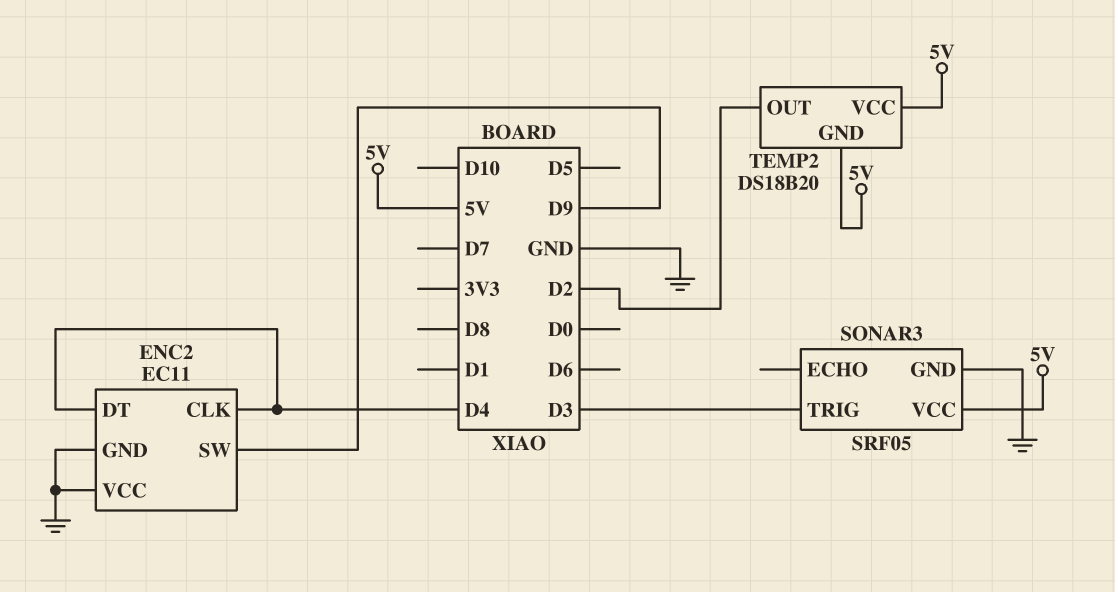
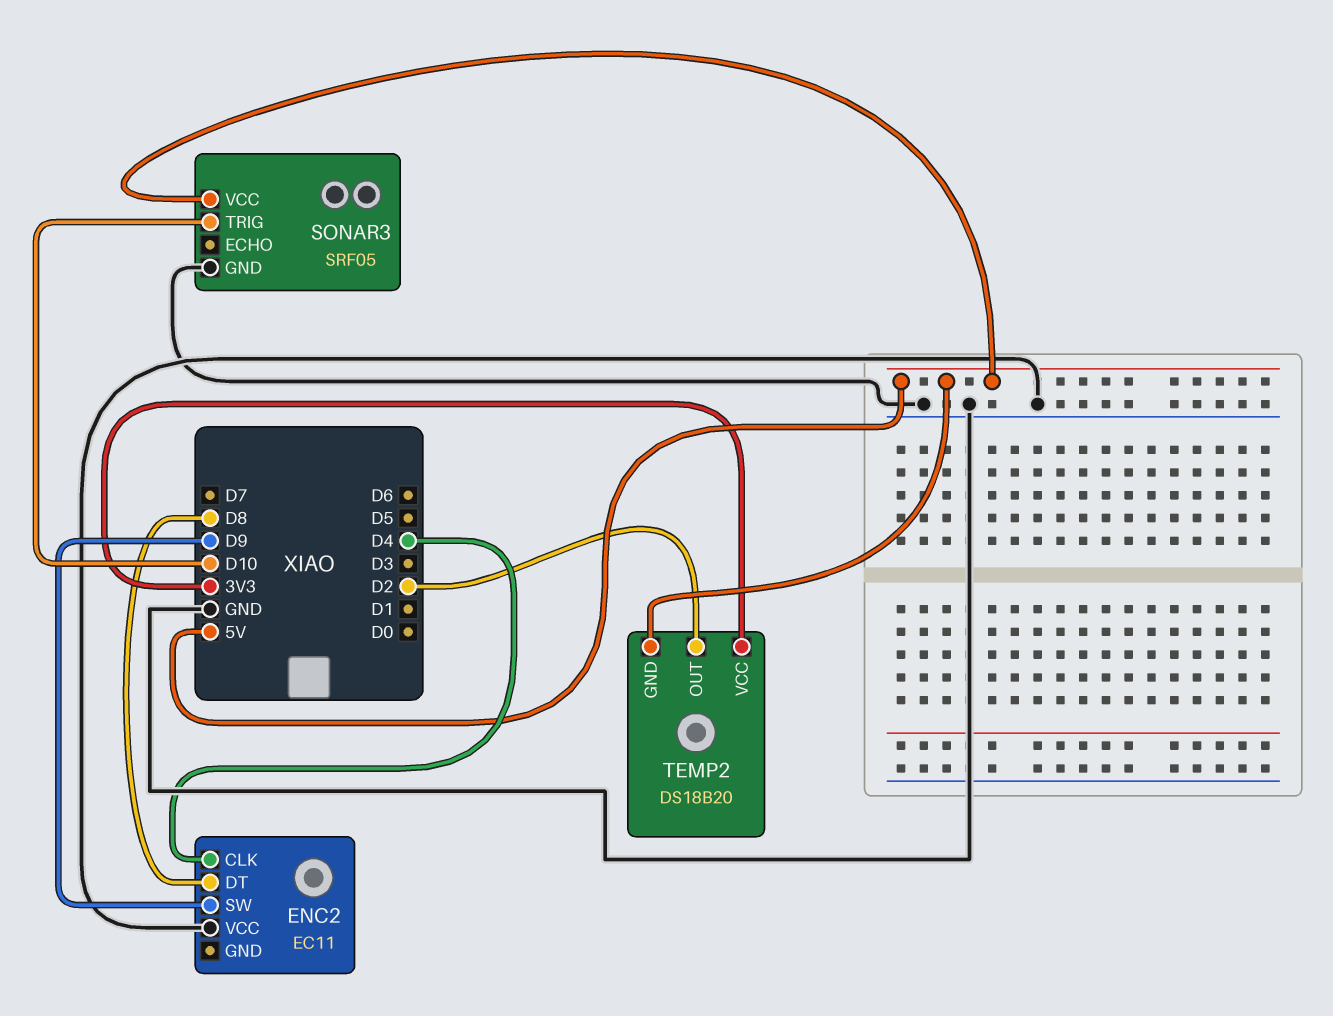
ENC2 pin DT: D4 -> D8
ENC2 pin GND: GND -> none
SONAR3 pin TRIG: D3 -> D10
TEMP2 pin VCC: 5V -> 3V3

